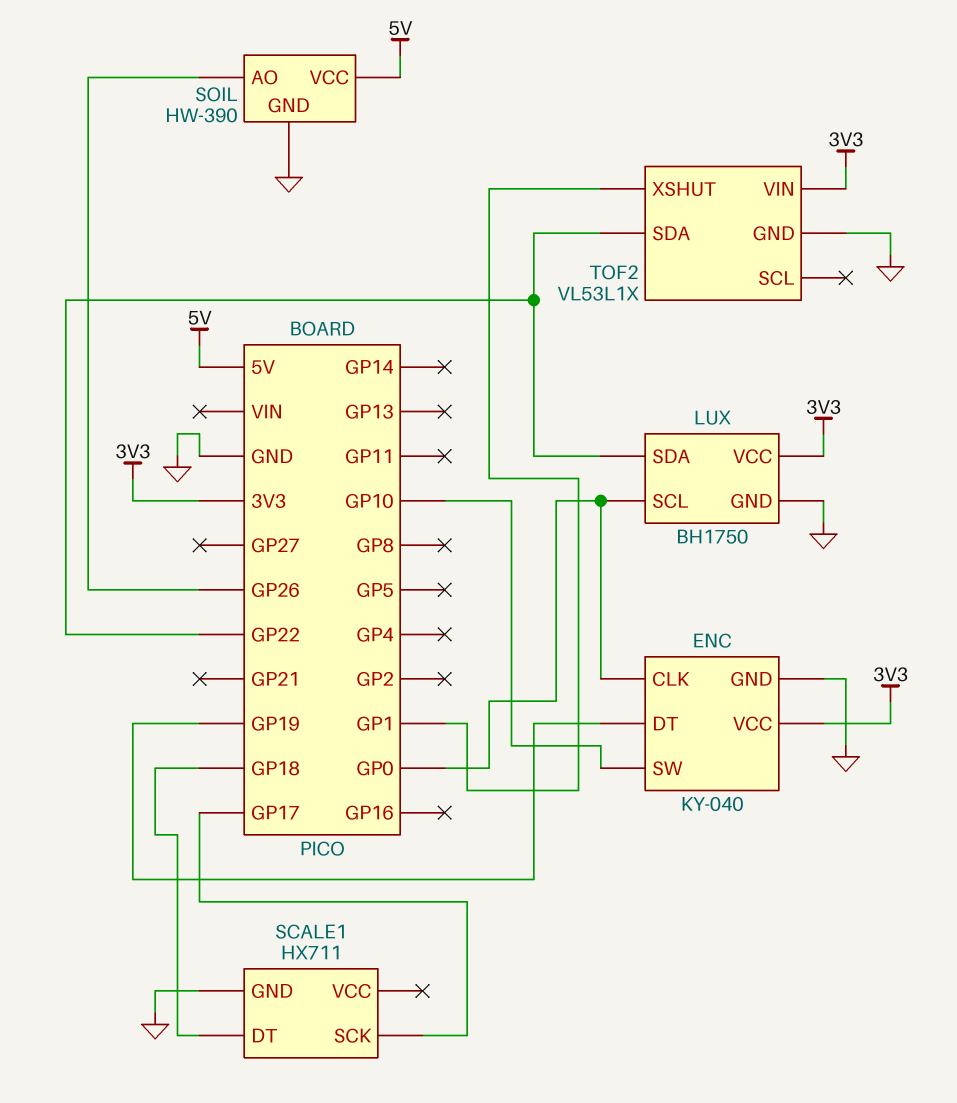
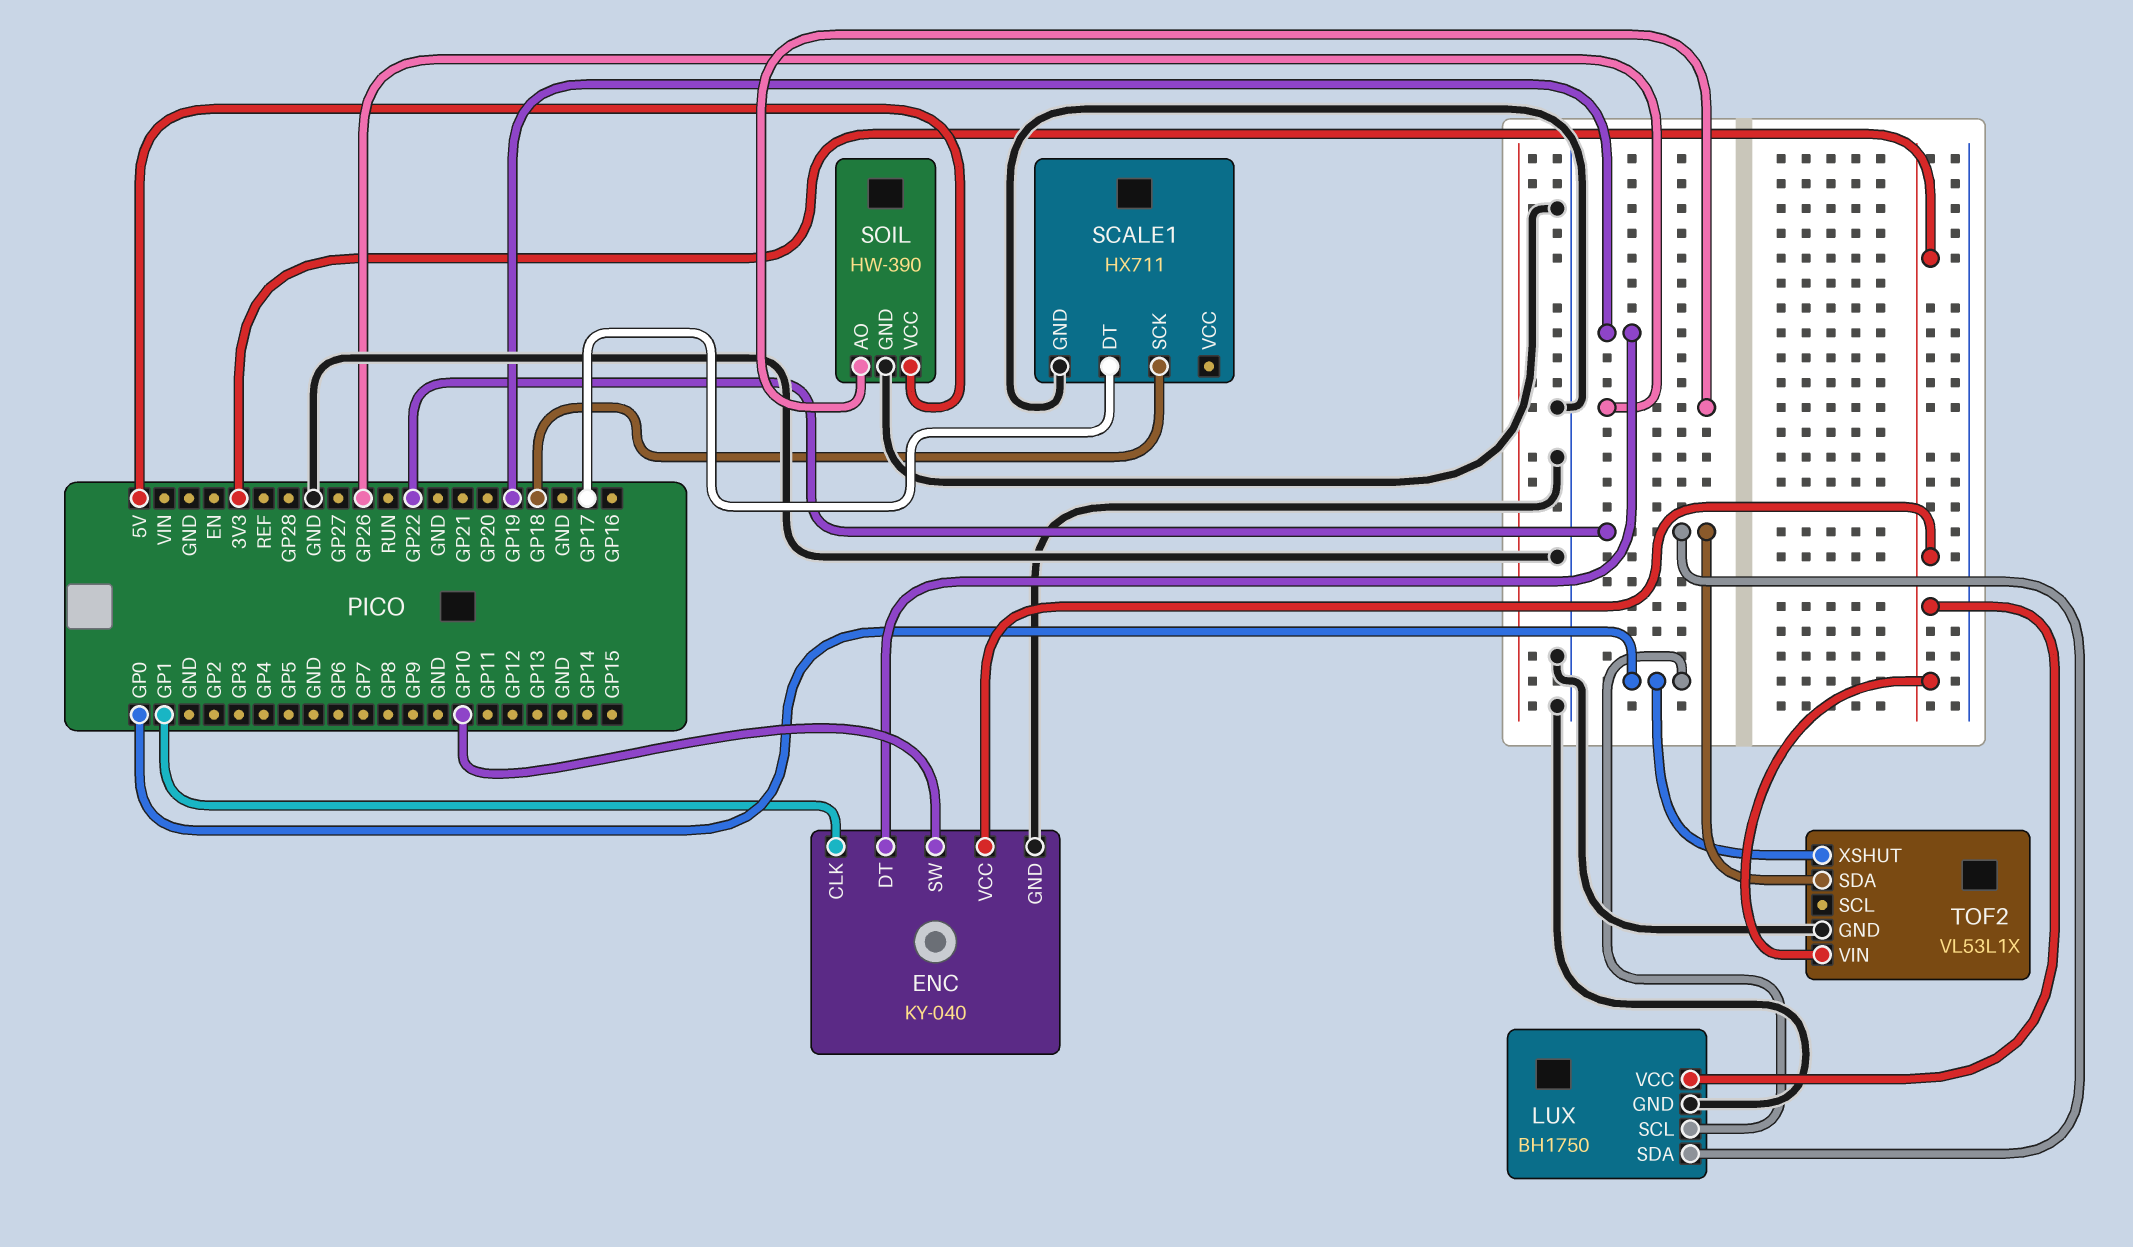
ENC pin CLK: GP0 -> GP1
SCALE1 pin DT: GP18 -> GP17
SCALE1 pin SCK: GP17 -> GP18
TOF2 pin XSHUT: GP1 -> GP0

